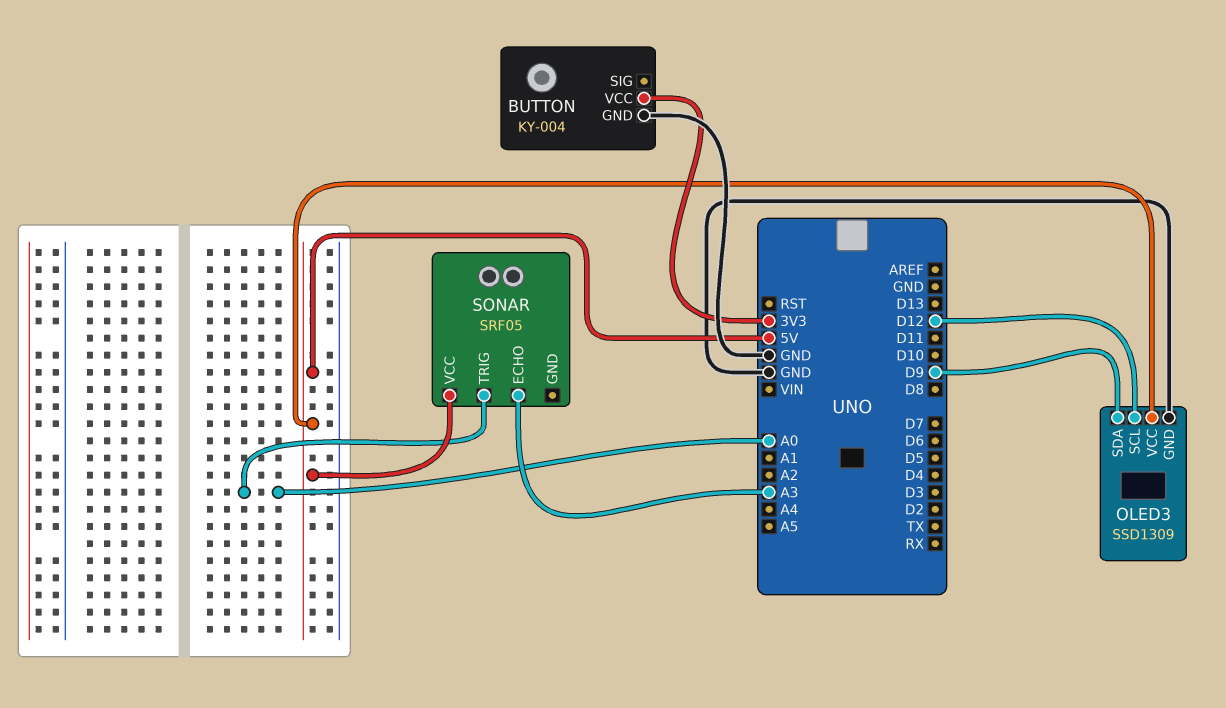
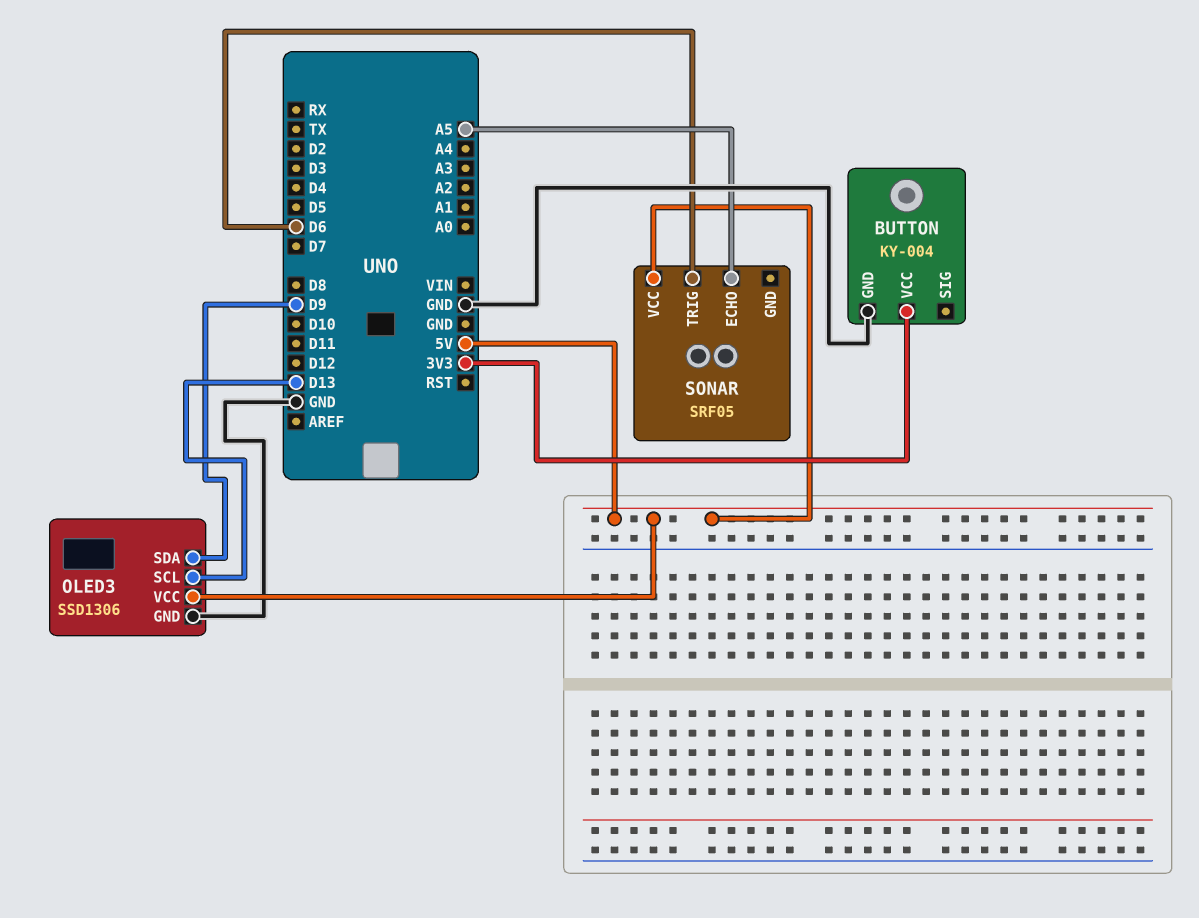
OLED3: SSD1309 -> SSD1306
OLED3 pin SCL: D12 -> D13
SONAR pin ECHO: A3 -> A5
SONAR pin TRIG: A0 -> D6

